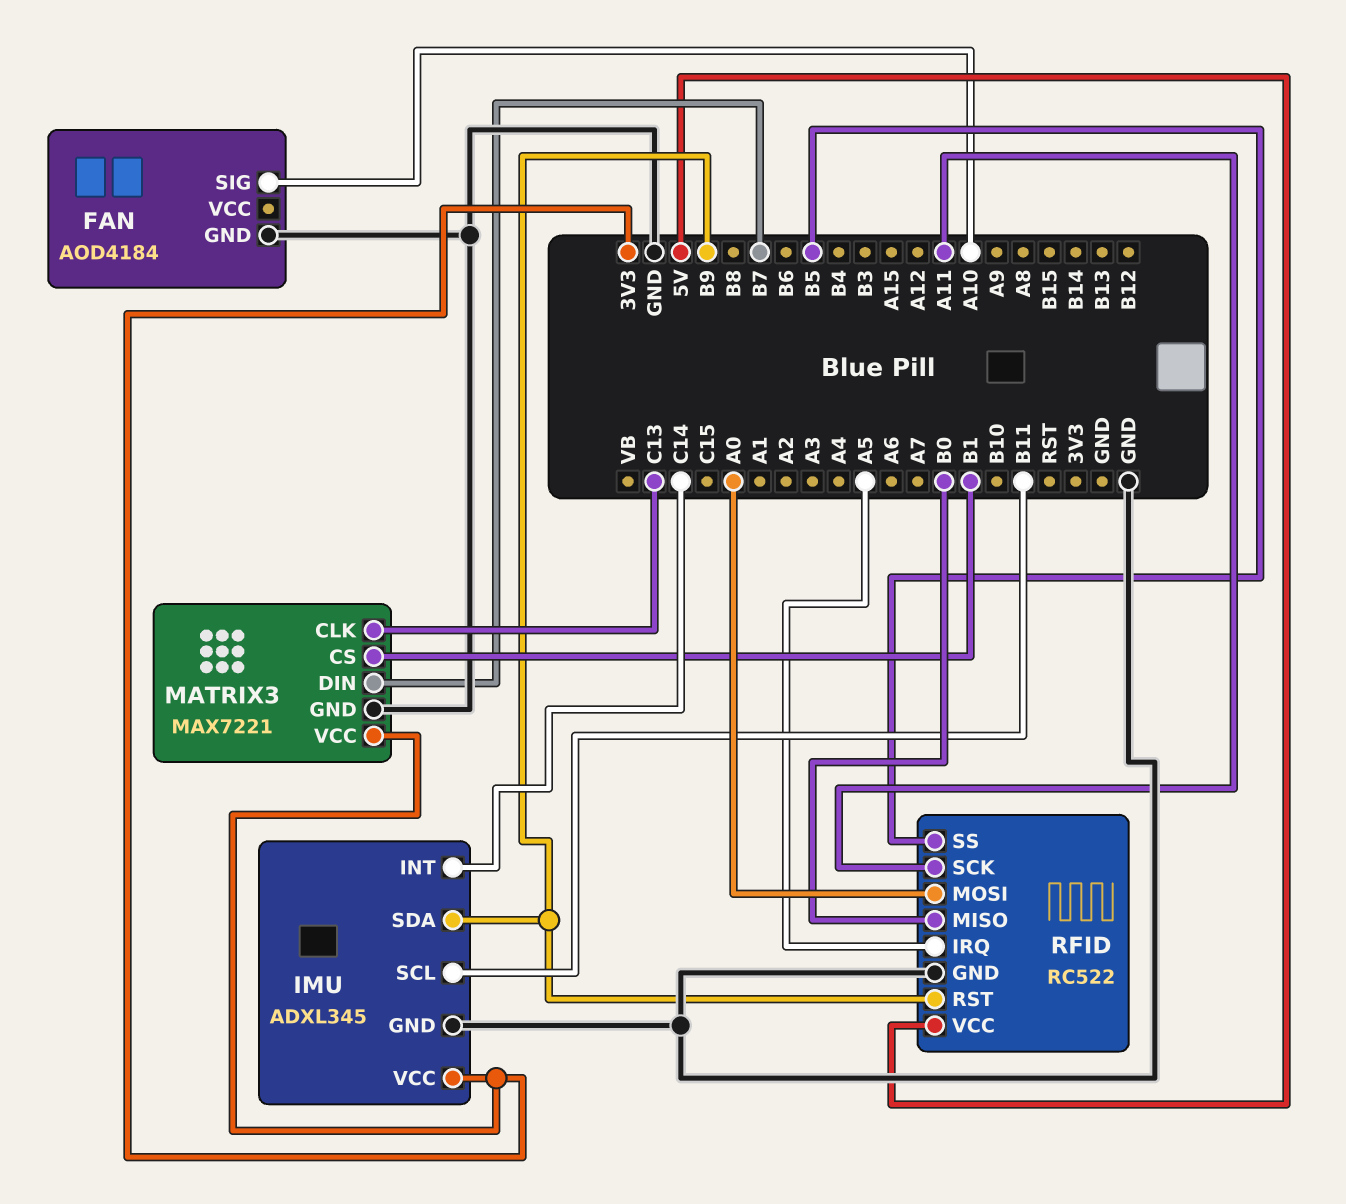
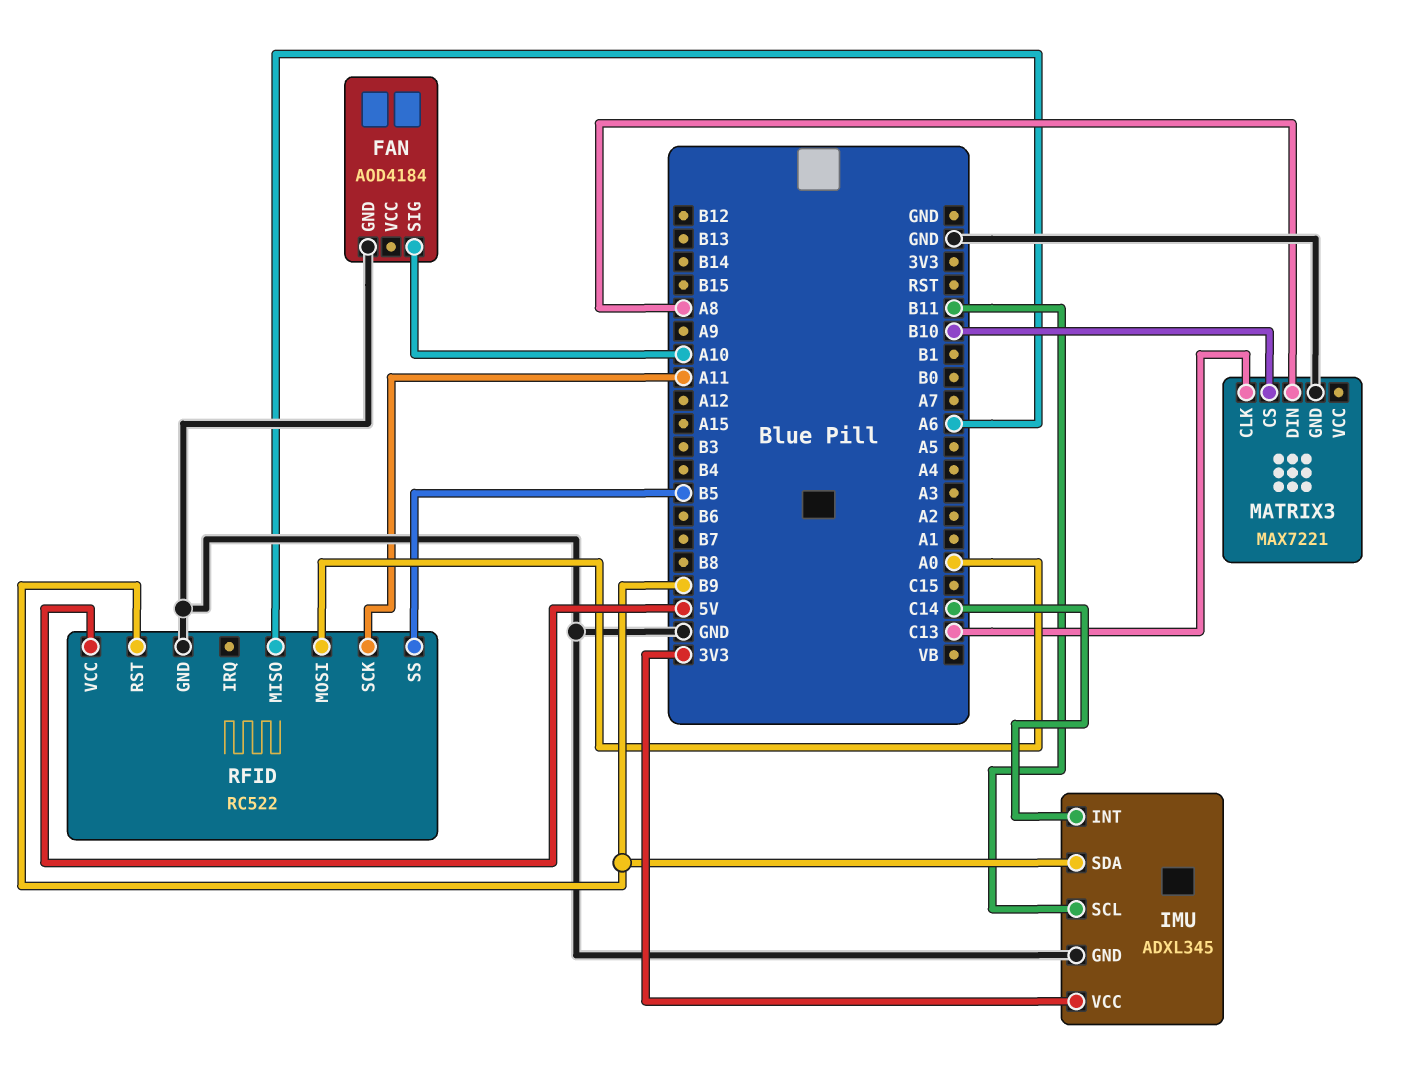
MATRIX3 pin CS: B1 -> B10
MATRIX3 pin DIN: B7 -> A8
MATRIX3 pin VCC: 3V3 -> none
RFID pin IRQ: A5 -> none
RFID pin MISO: B0 -> A6

